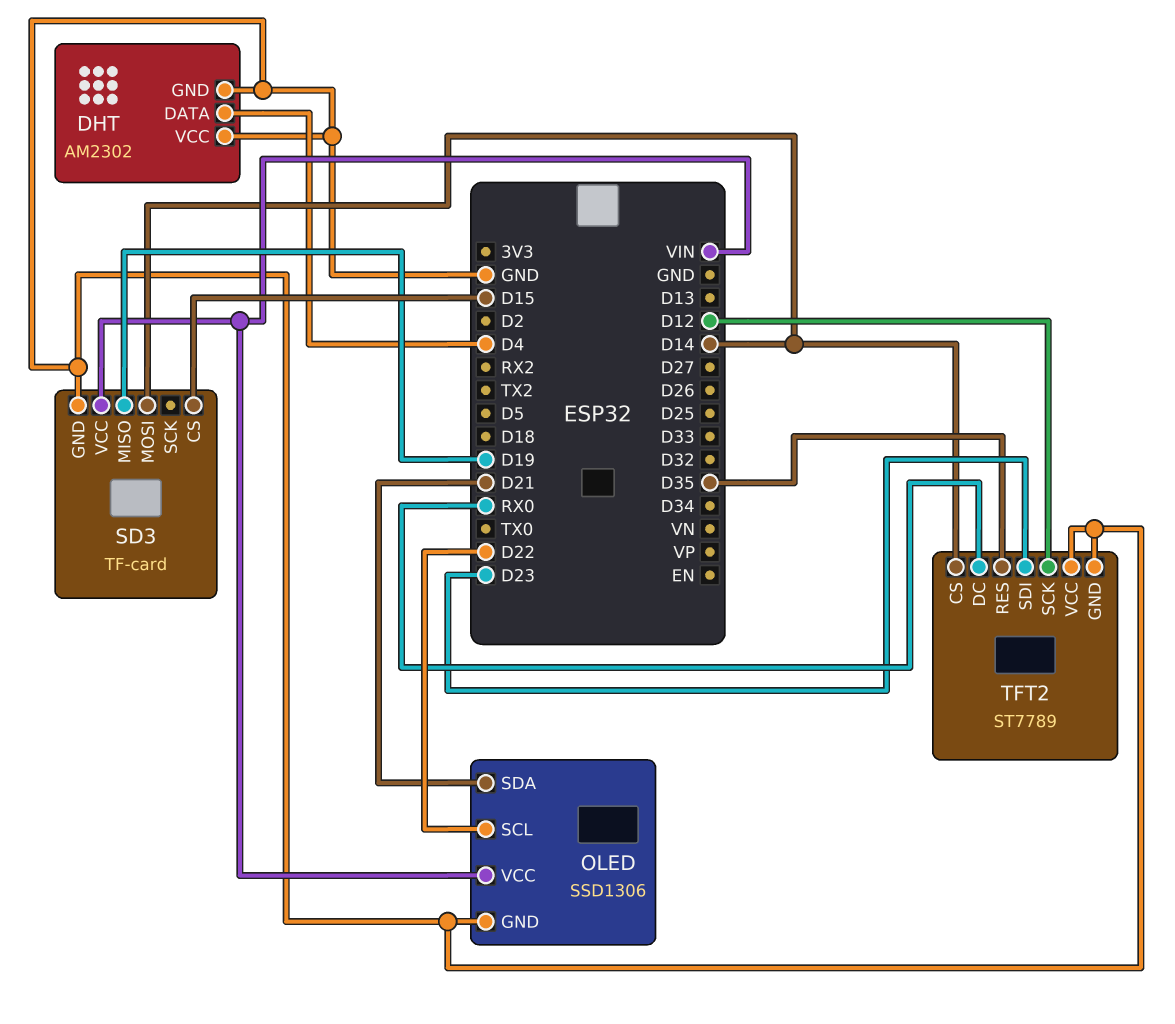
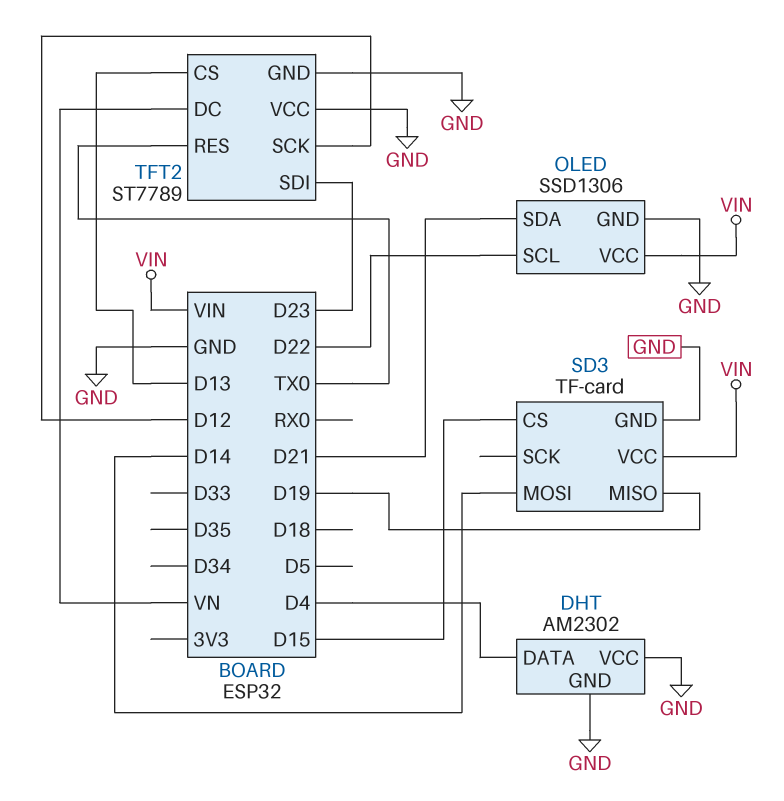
TFT2 pin CS: D14 -> D13
TFT2 pin DC: RX0 -> VN
TFT2 pin RES: D35 -> TX0

